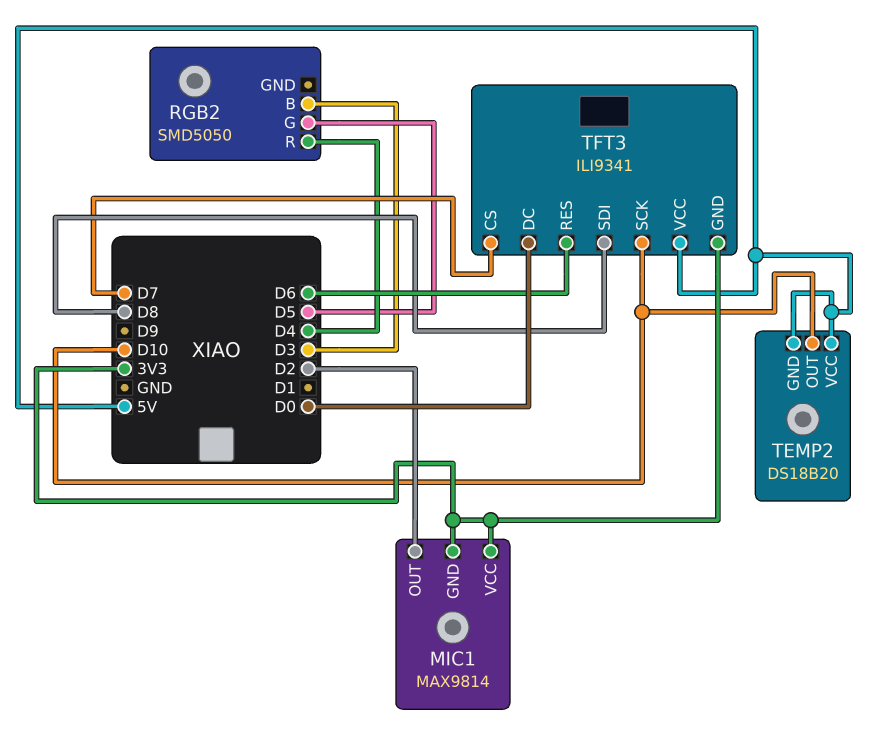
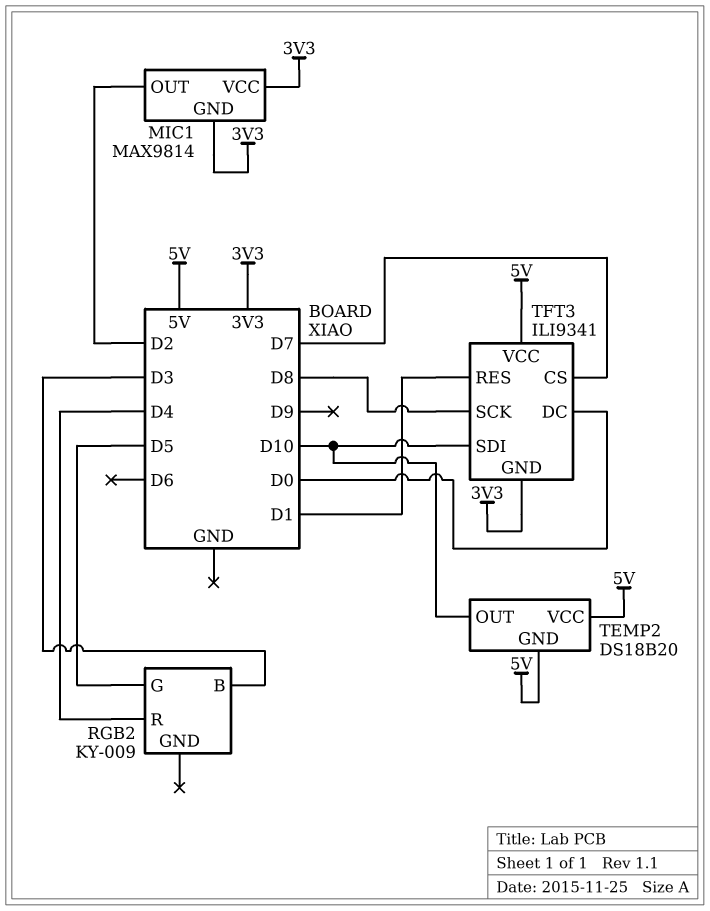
RGB2: SMD5050 -> KY-009
TFT3 pin RES: D6 -> D1
TFT3 pin SCK: D10 -> D8
TFT3 pin SDI: D8 -> D10

